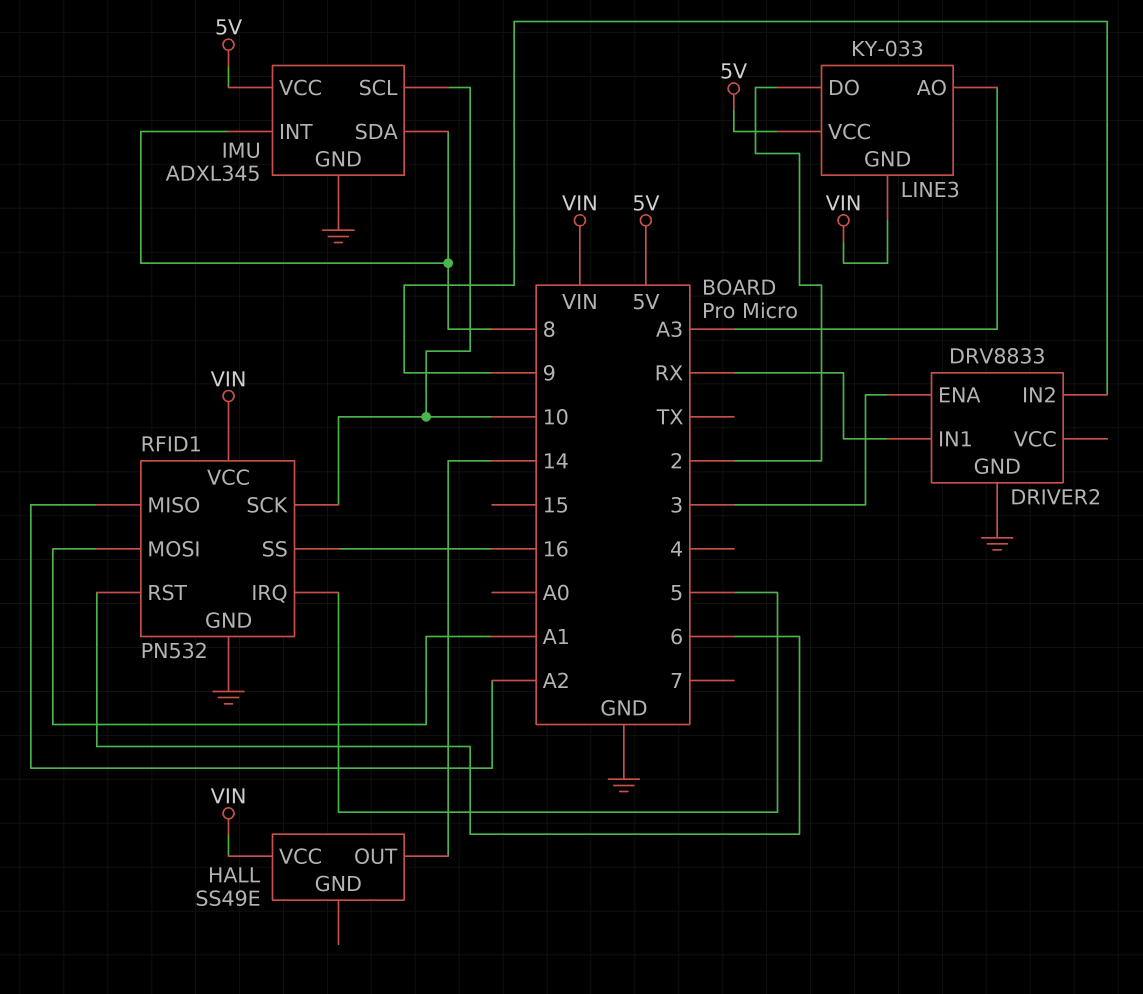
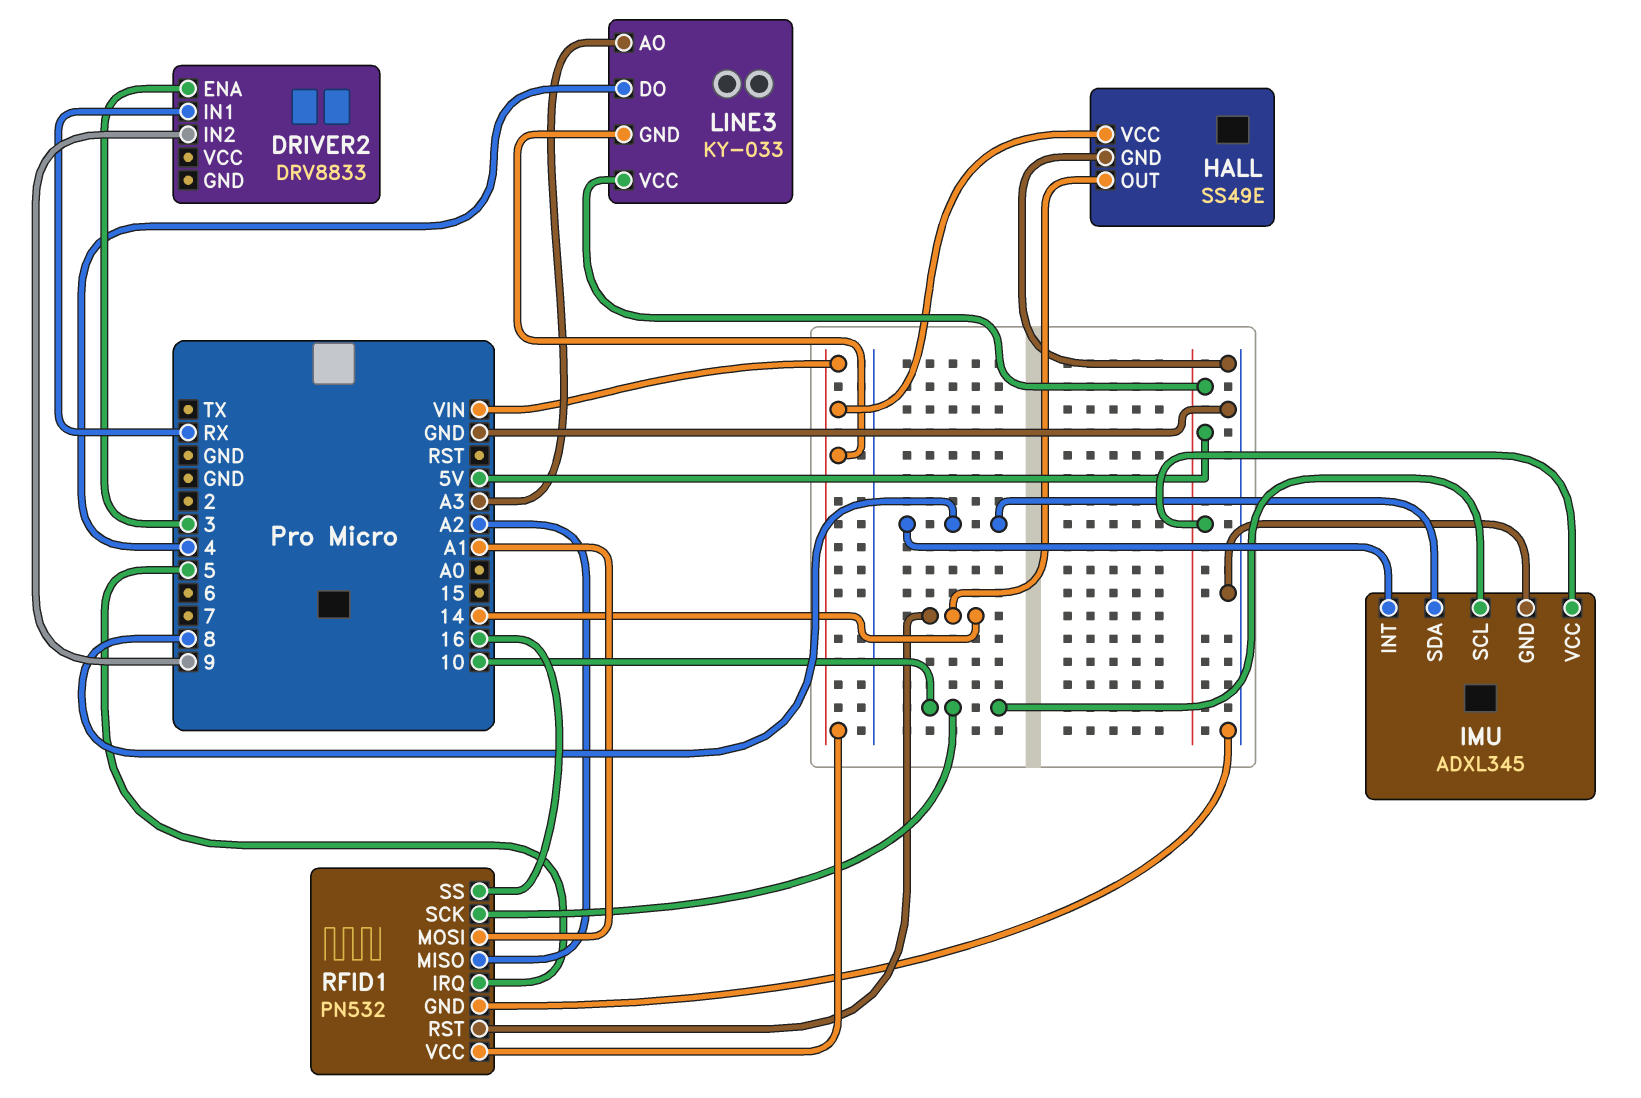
DRIVER2 pin GND: GND -> none
HALL pin GND: none -> GND
LINE3 pin DO: 2 -> 4
RFID1 pin RST: 6 -> 14

